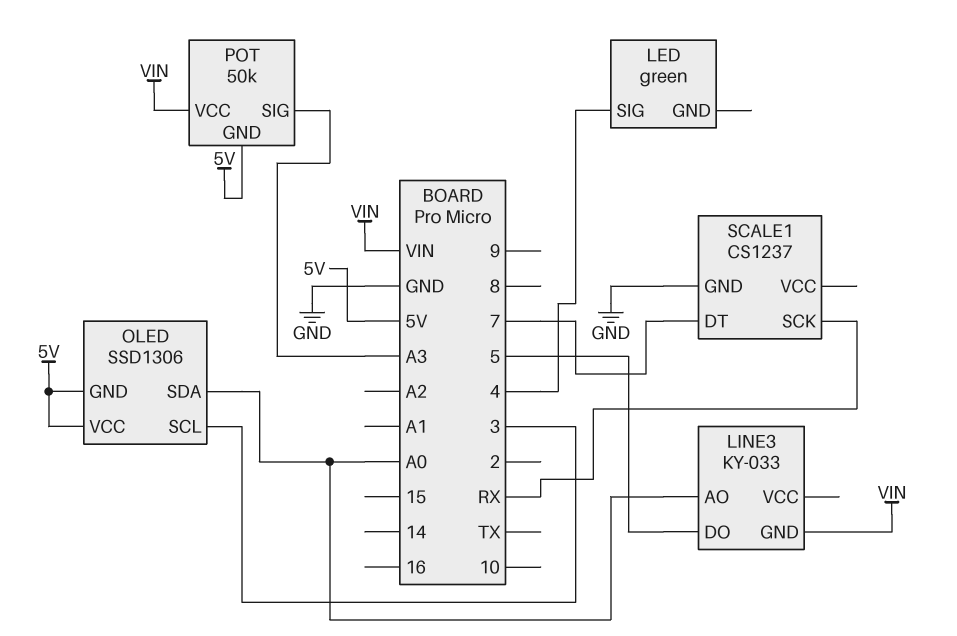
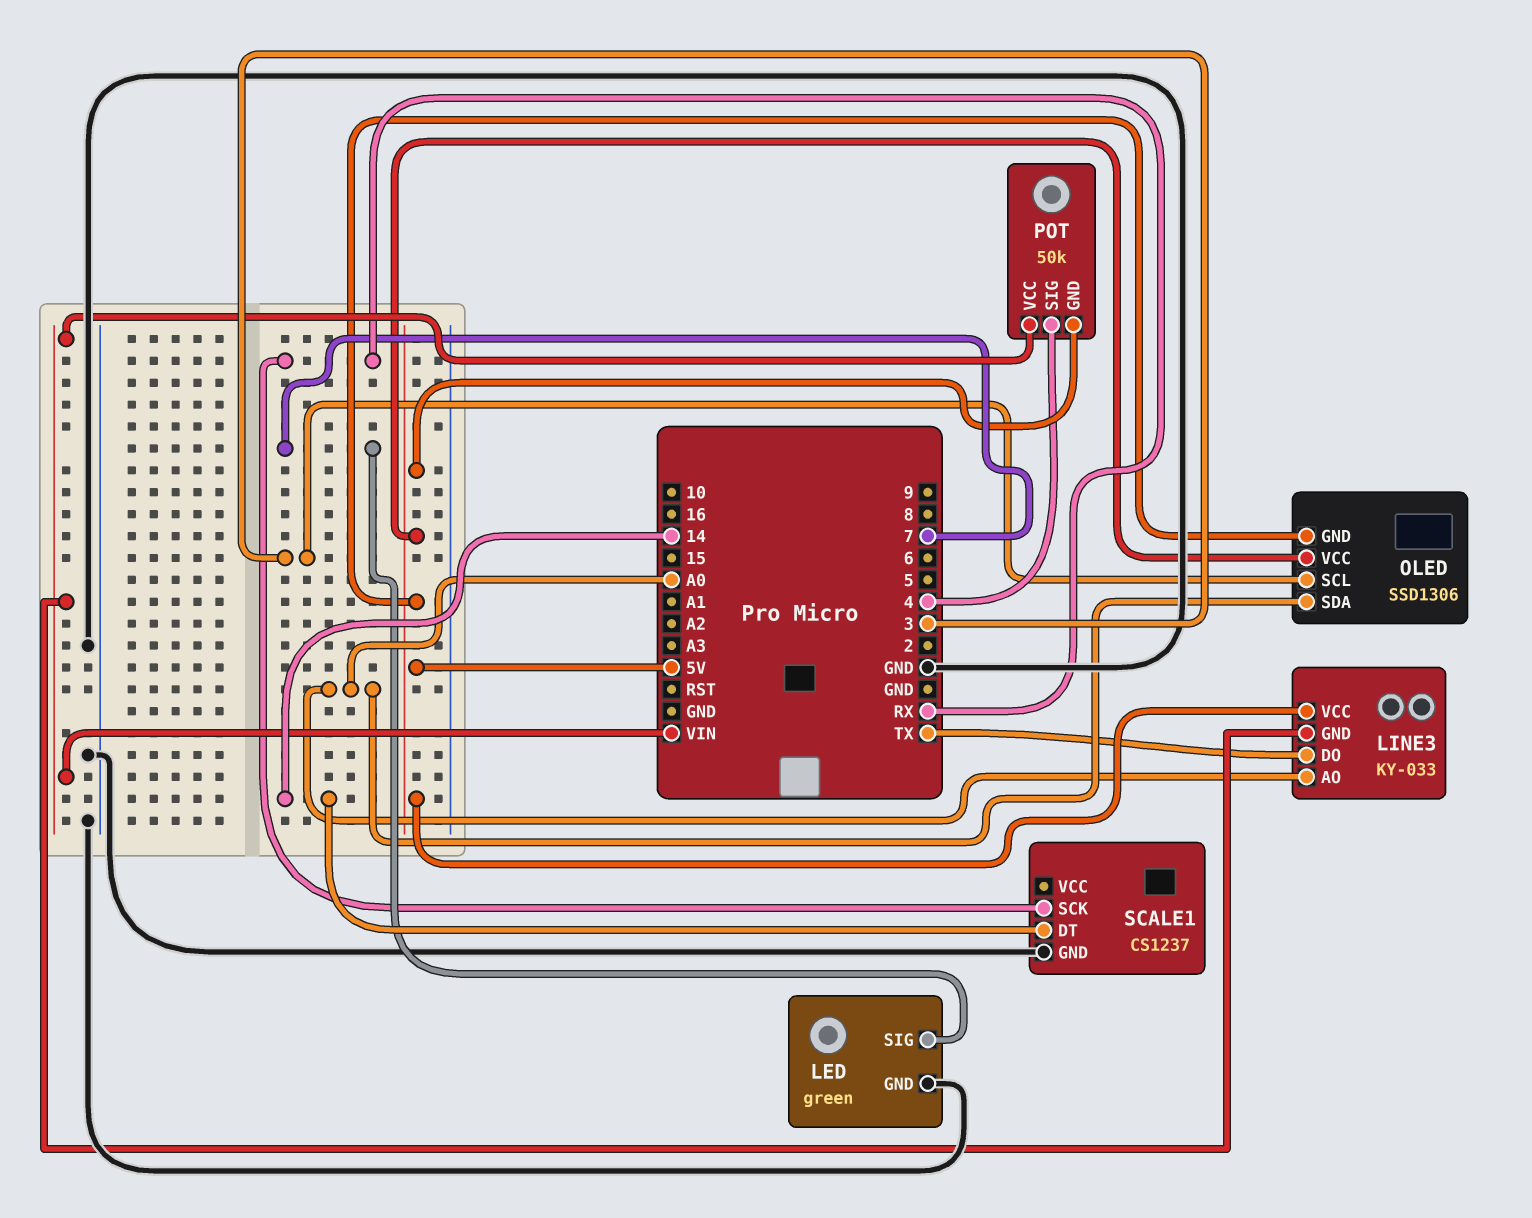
LED pin GND: none -> GND
LED pin SIG: 4 -> 7
LINE3 pin DO: 5 -> TX
LINE3 pin VCC: none -> 5V
POT pin SIG: A3 -> 4
SCALE1 pin DT: 7 -> 14

